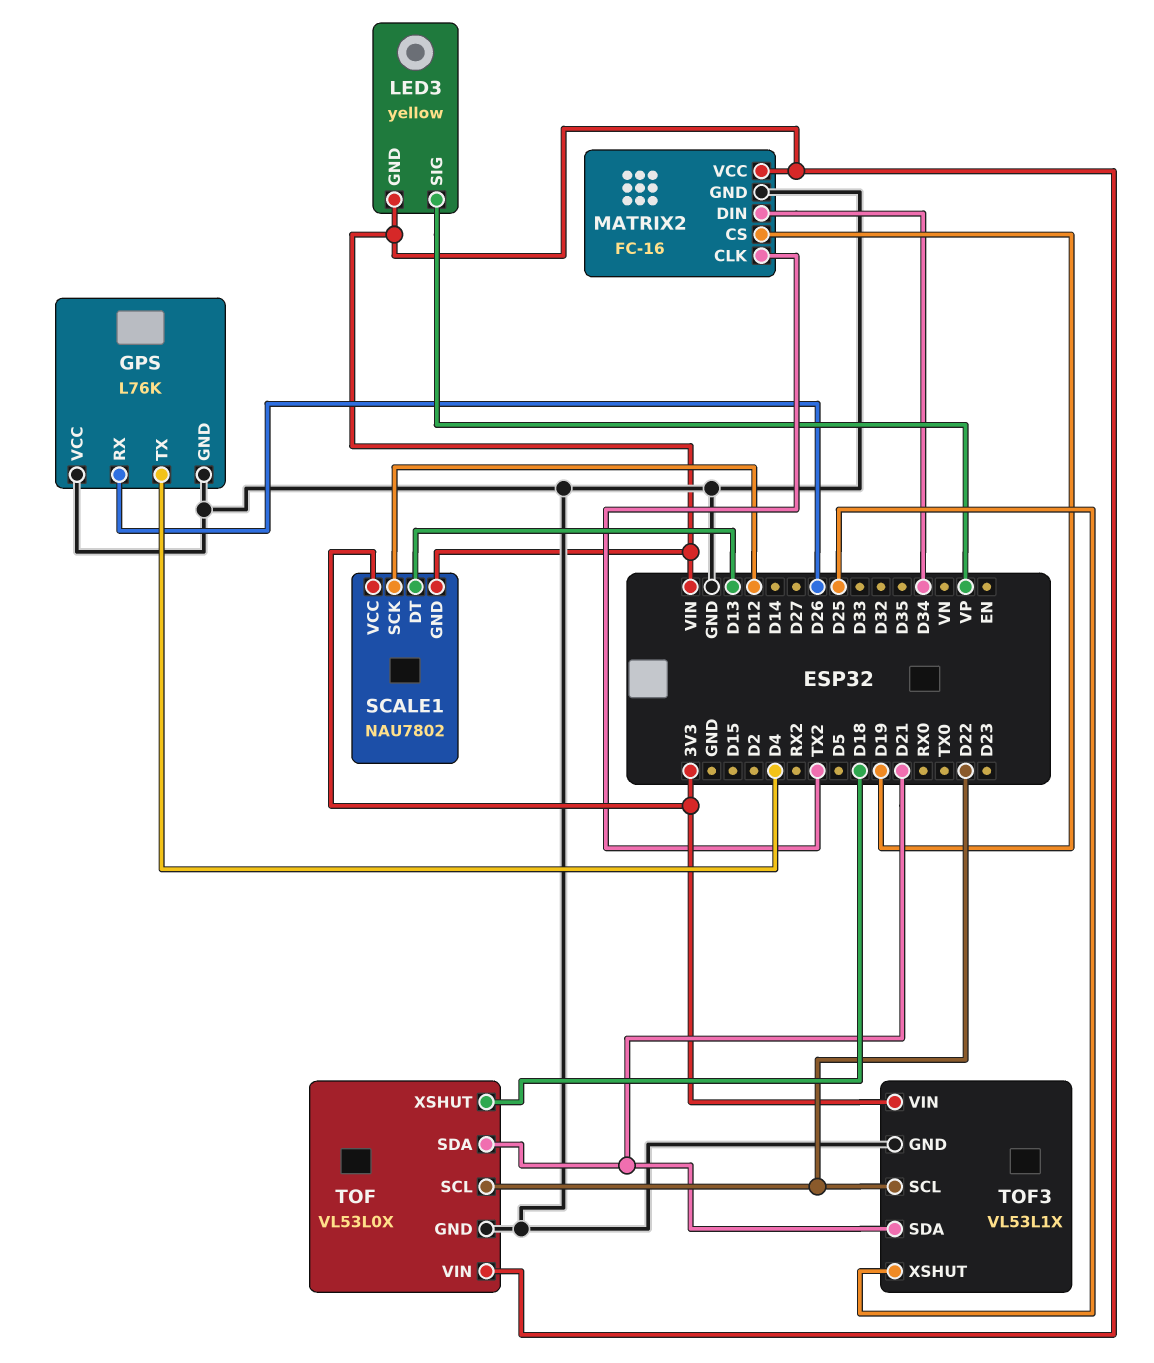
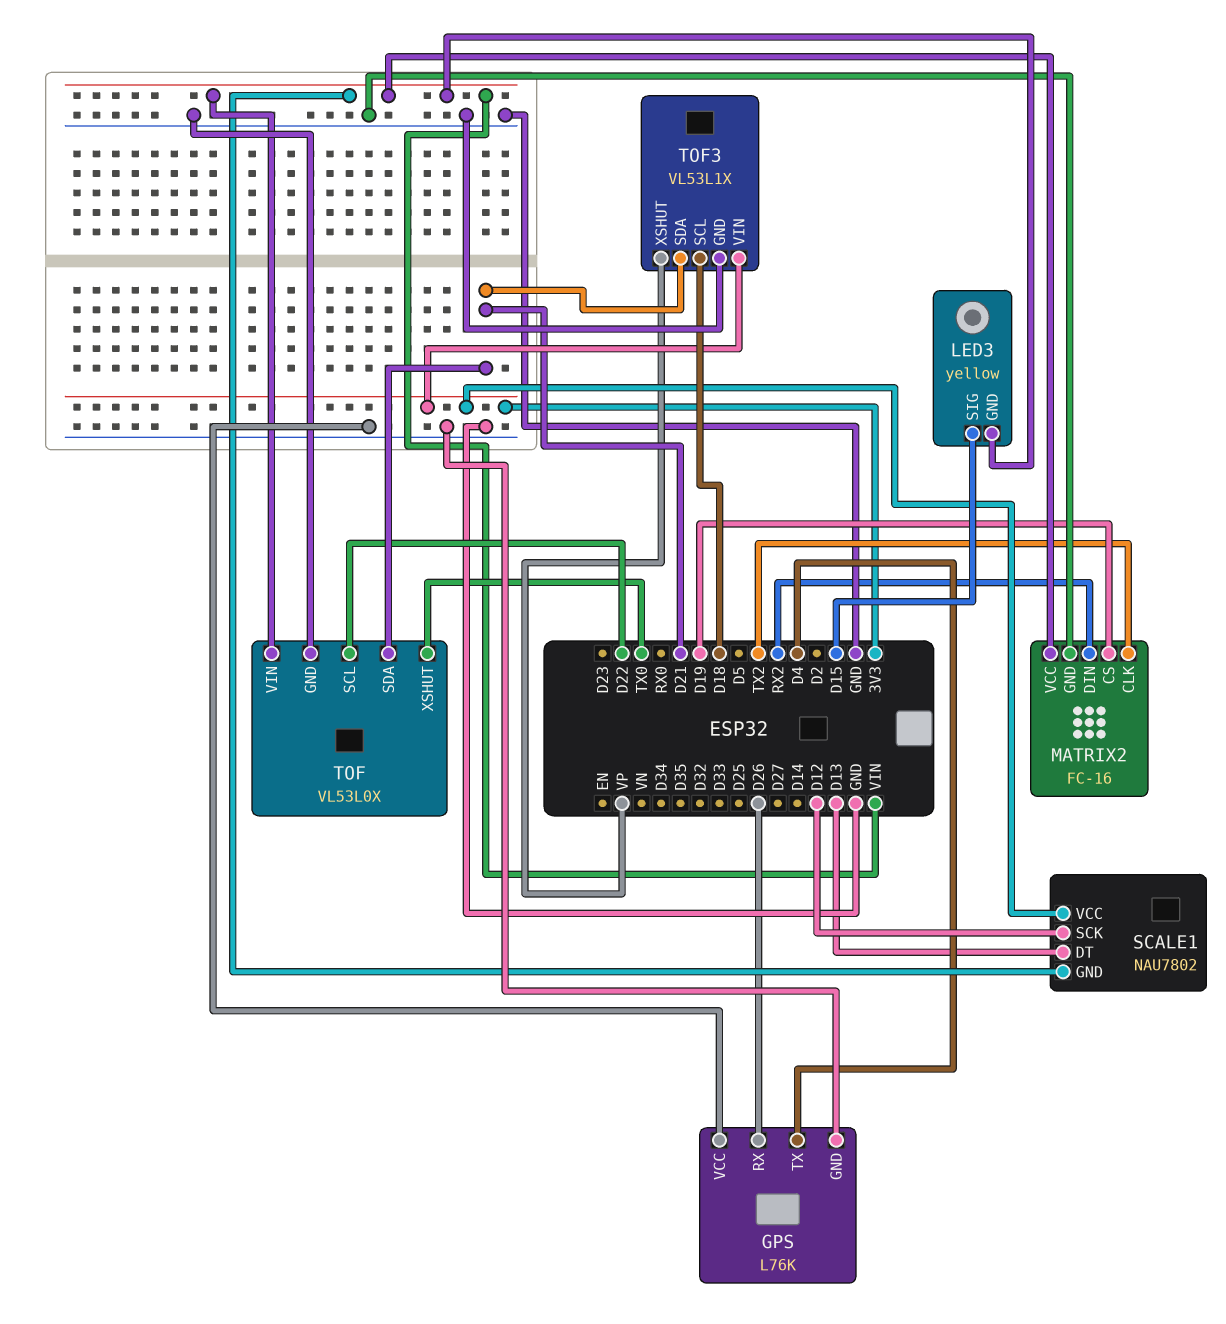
LED3 pin SIG: VP -> D15
MATRIX2 pin DIN: D34 -> RX2
TOF pin XSHUT: D18 -> TX0
TOF3 pin SCL: D22 -> D18
TOF3 pin XSHUT: D25 -> VP

